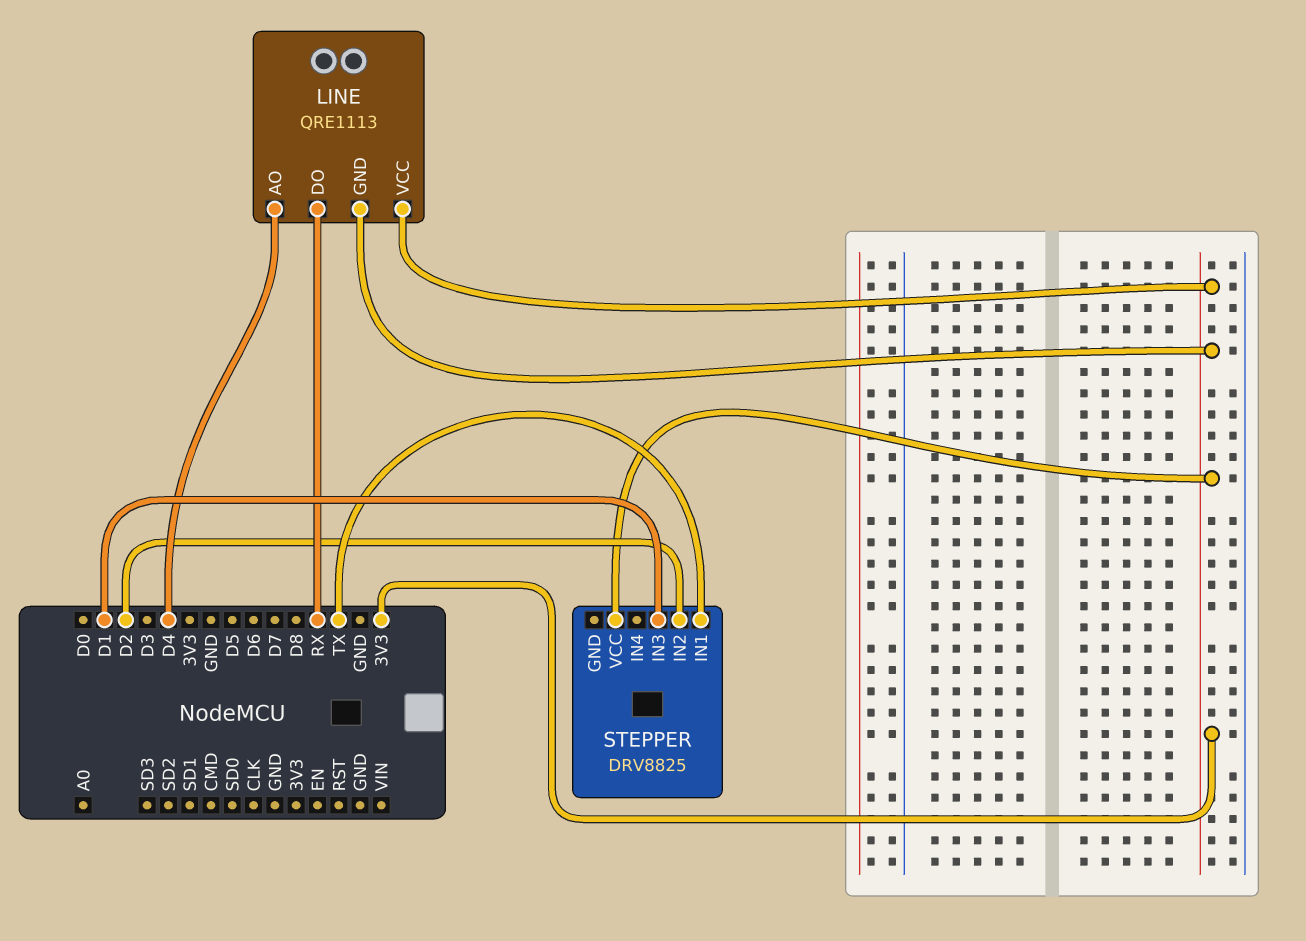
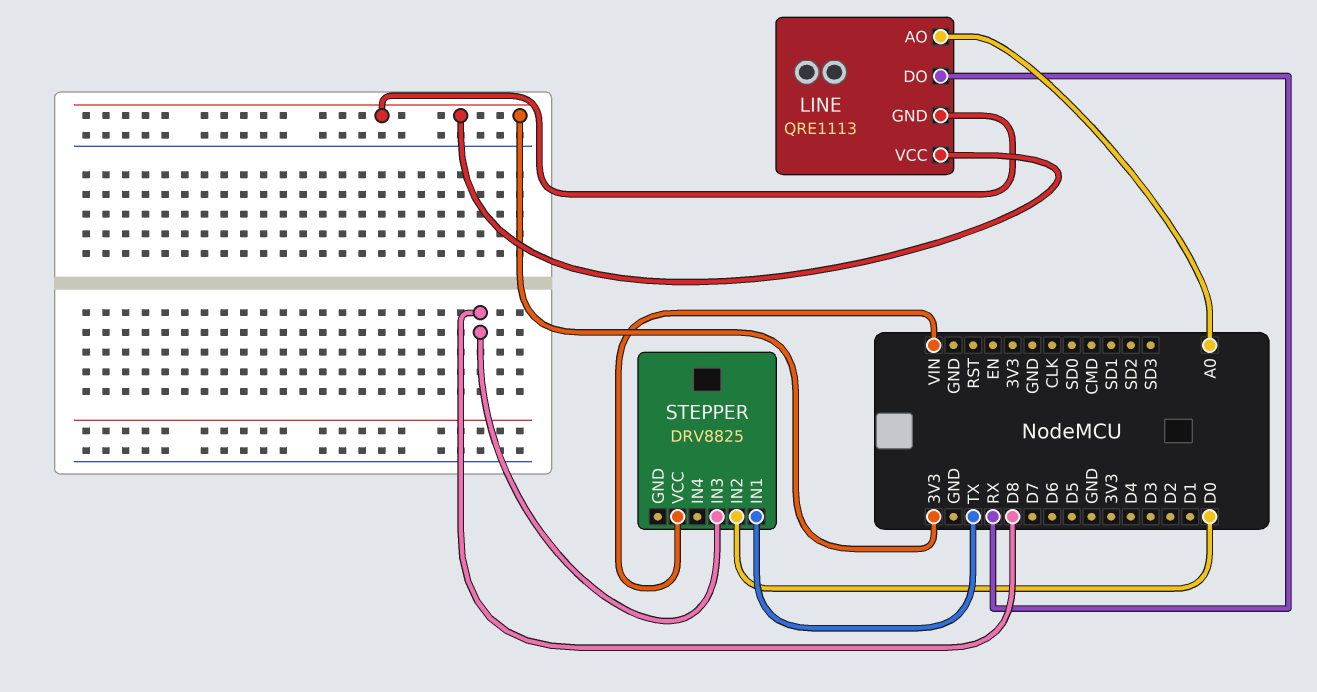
LINE pin AO: D4 -> A0
STEPPER pin IN2: D2 -> D0
STEPPER pin IN3: D1 -> D8
STEPPER pin VCC: 3V3 -> VIN

